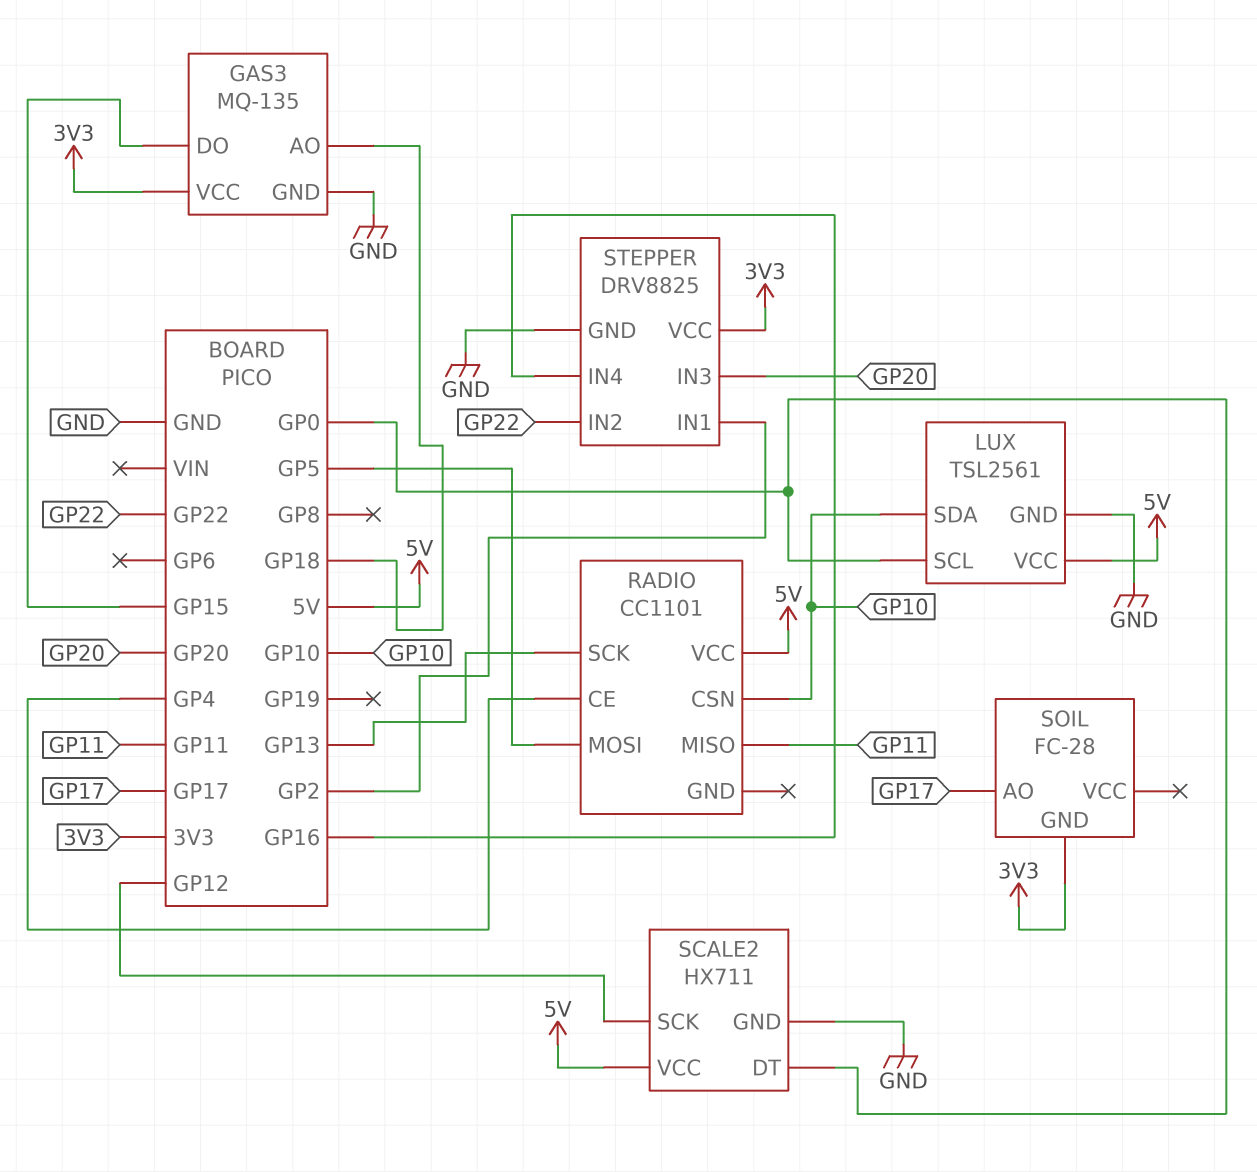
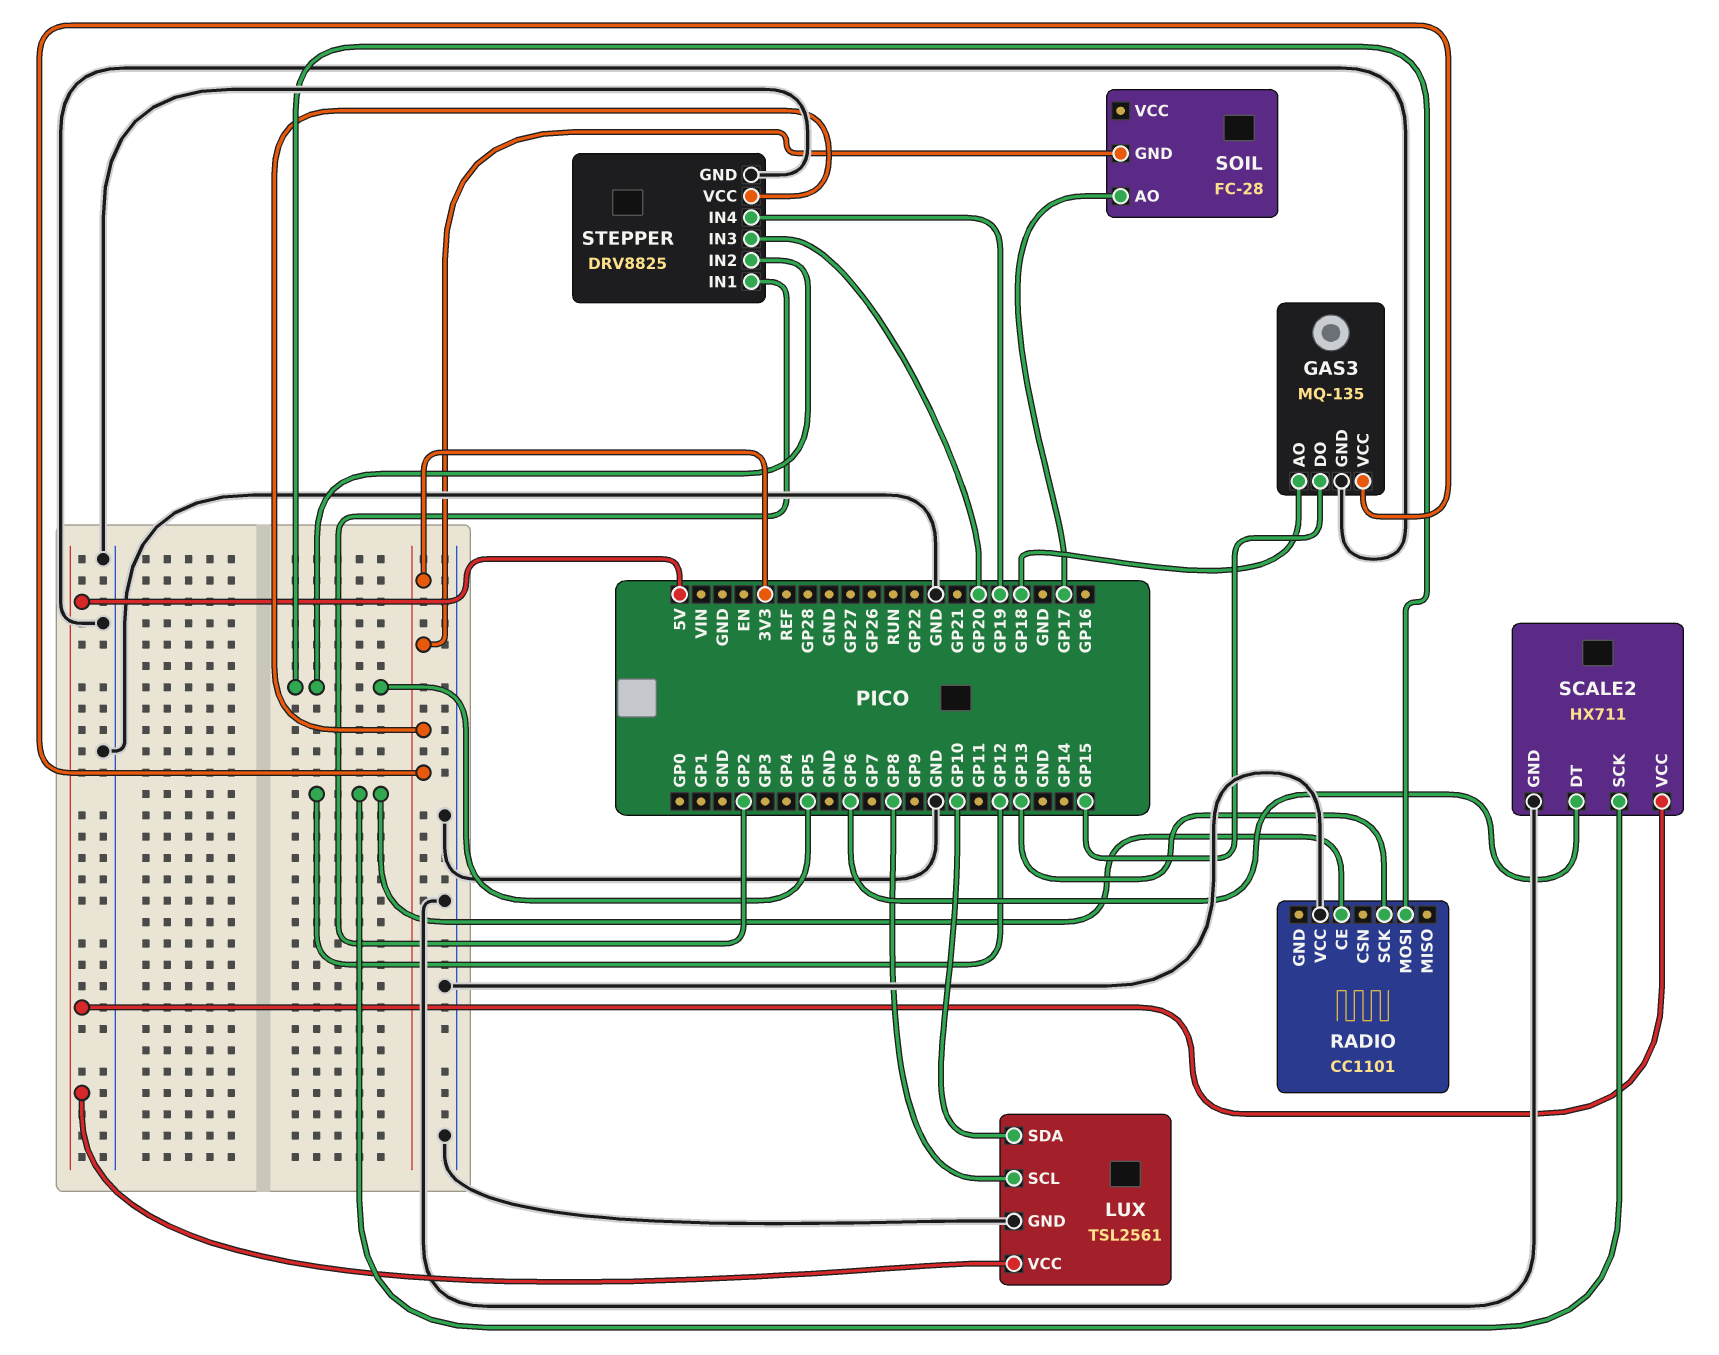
LUX pin SCL: GP0 -> GP8
RADIO pin CE: GP4 -> GP12
RADIO pin CSN: GP10 -> none
RADIO pin MISO: GP11 -> none
RADIO pin VCC: 5V -> GND
SCALE2 pin DT: GP0 -> GP6
STEPPER pin IN2: GP22 -> GP5
STEPPER pin IN4: GP16 -> GP19

